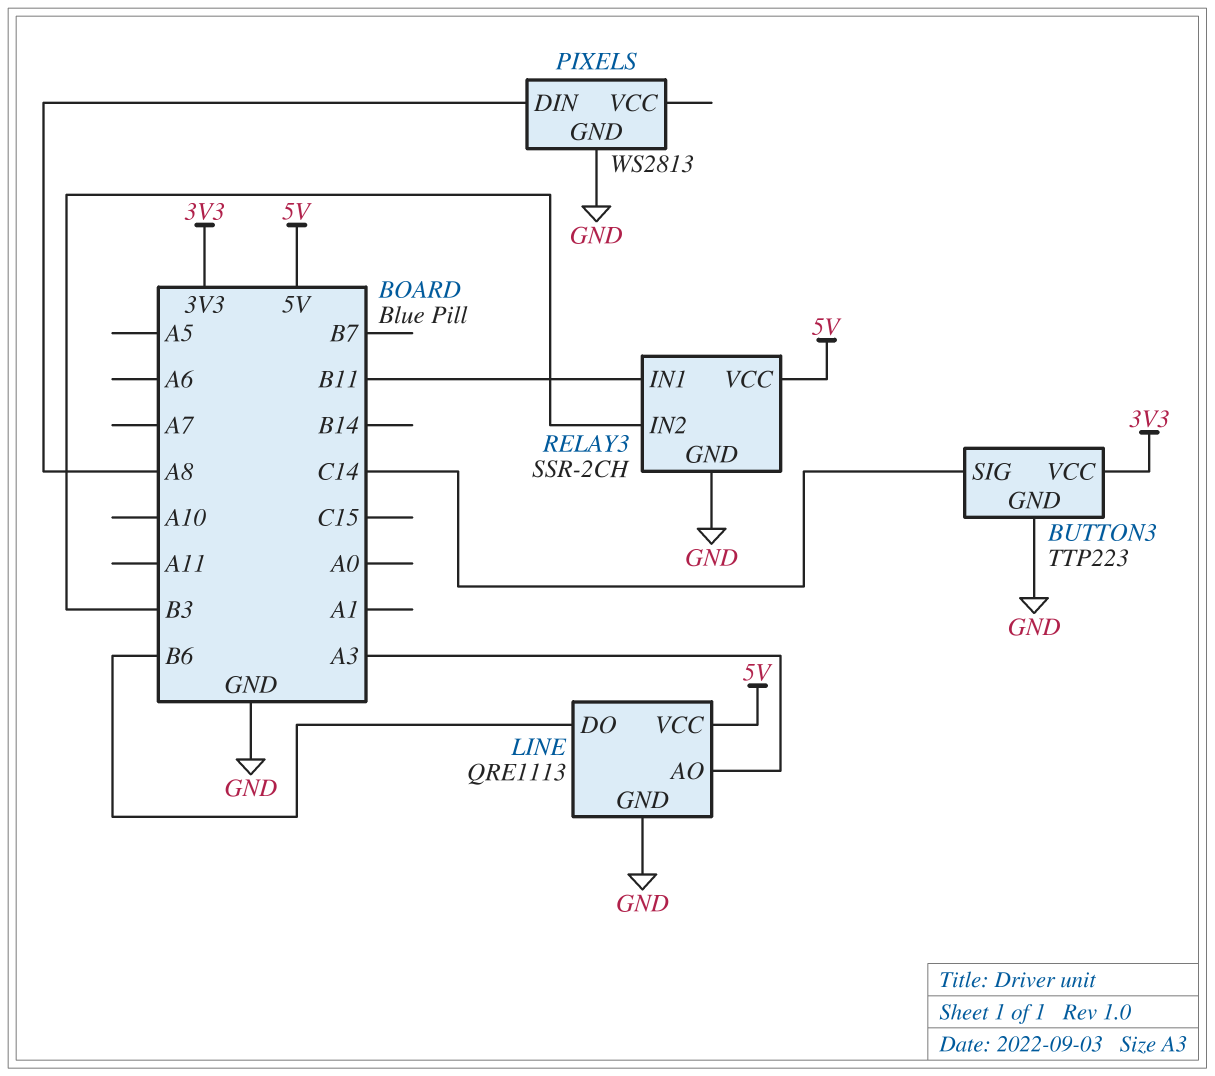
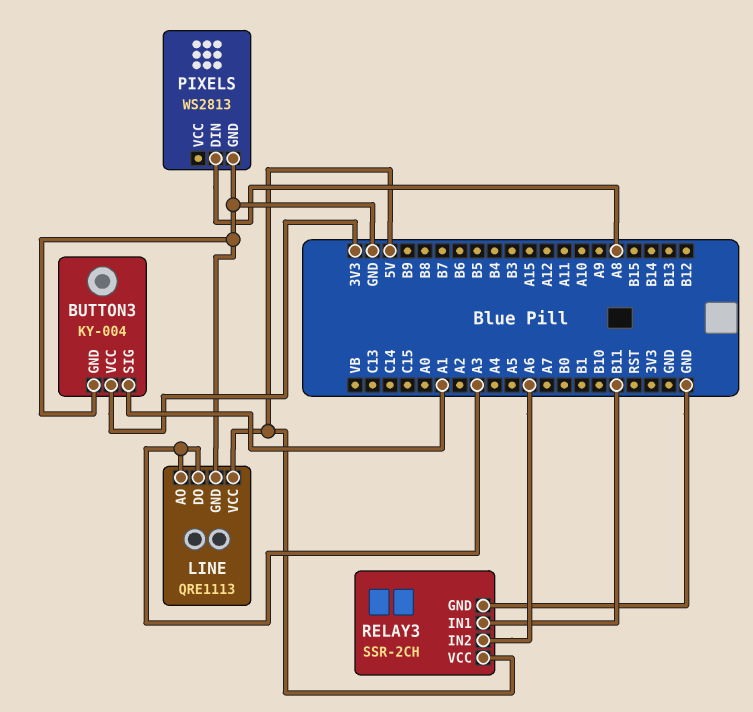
BUTTON3: TTP223 -> KY-004
BUTTON3 pin SIG: C14 -> A1
LINE pin DO: B6 -> A3
RELAY3 pin IN2: B3 -> A6

